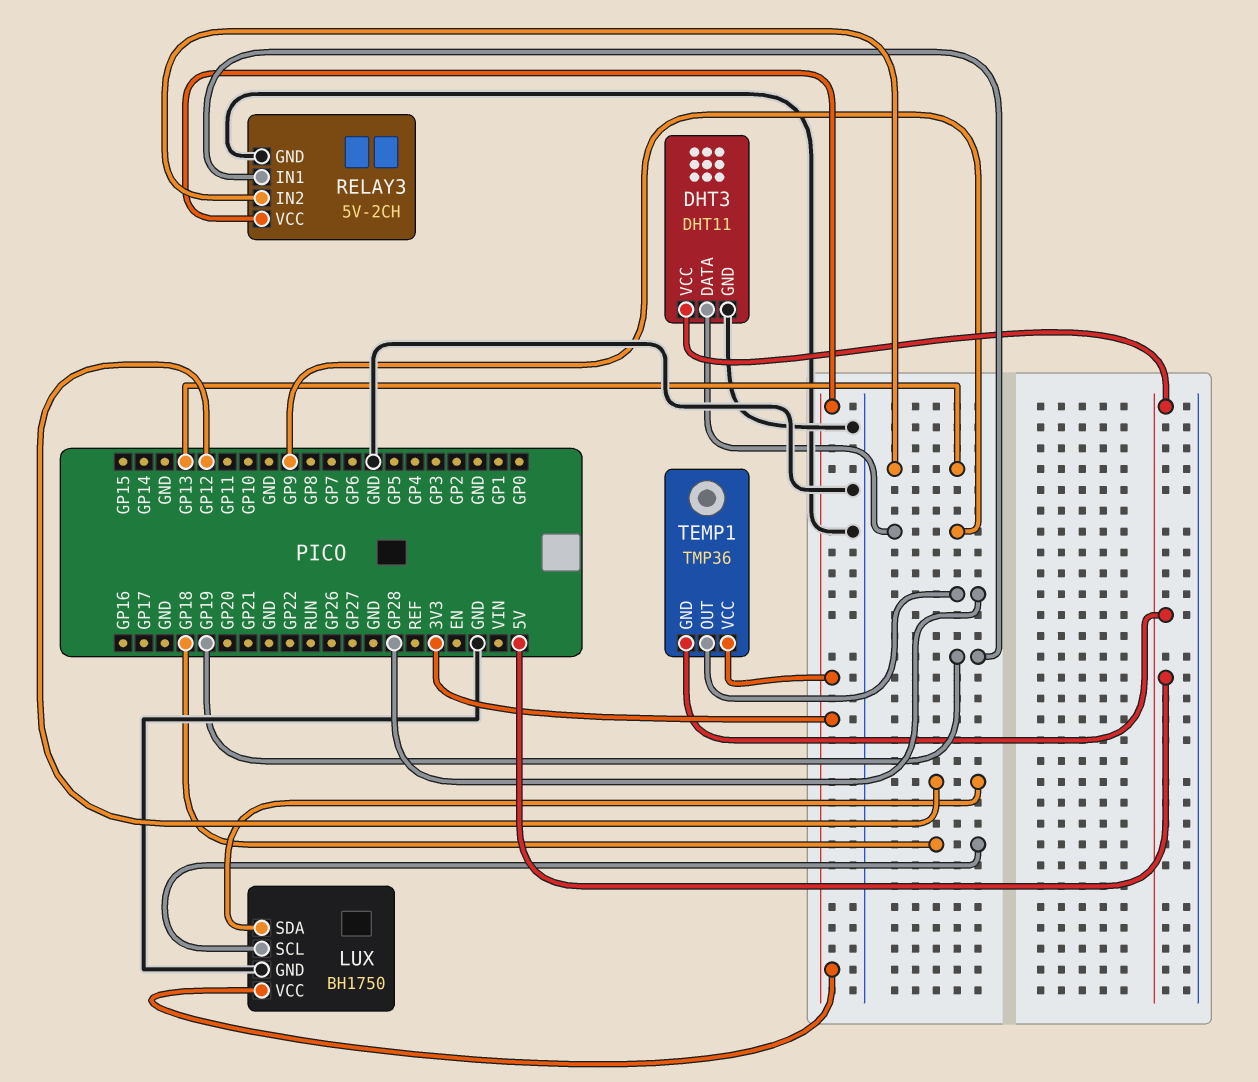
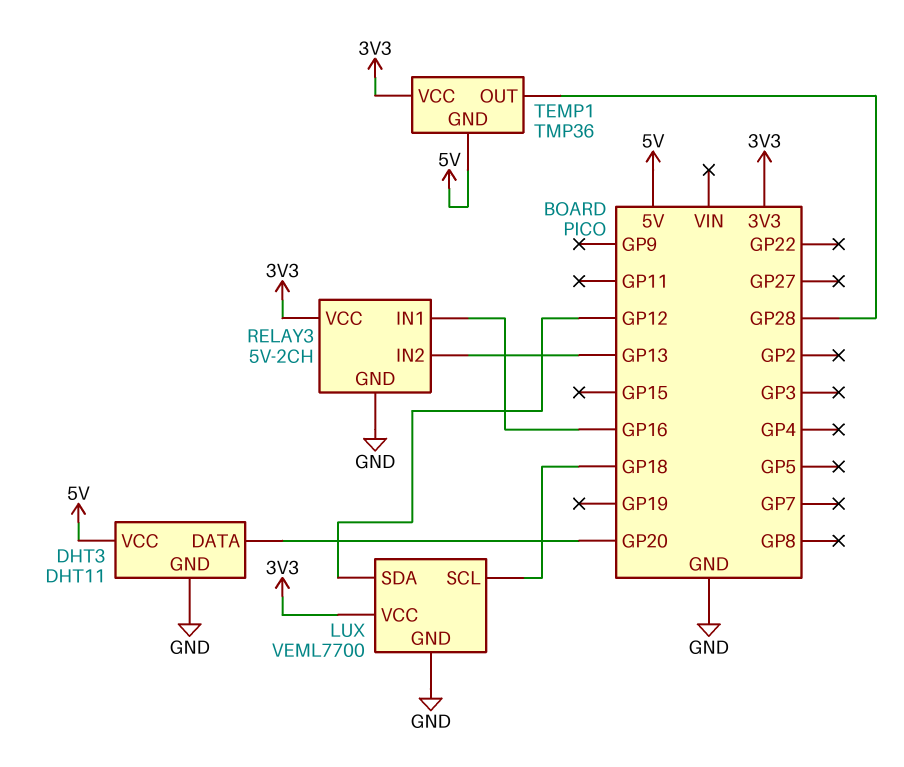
DHT3 pin DATA: GP9 -> GP20
LUX: BH1750 -> VEML7700
RELAY3 pin IN1: GP19 -> GP16

